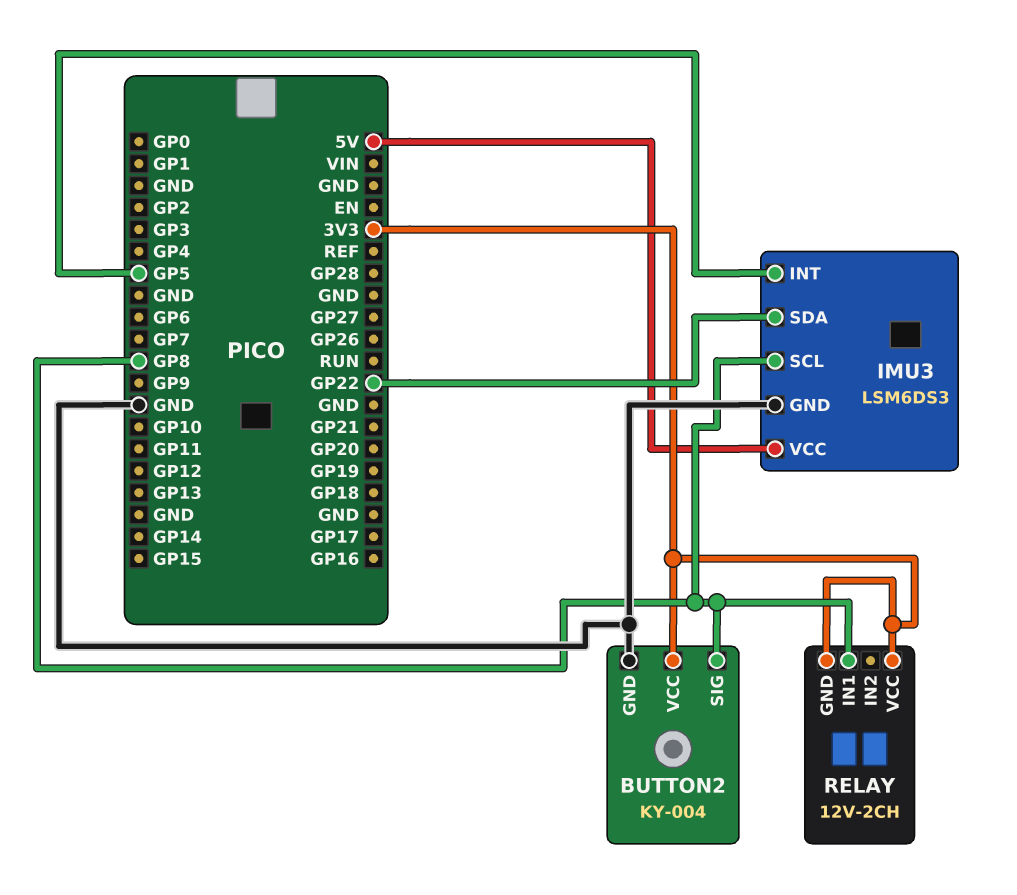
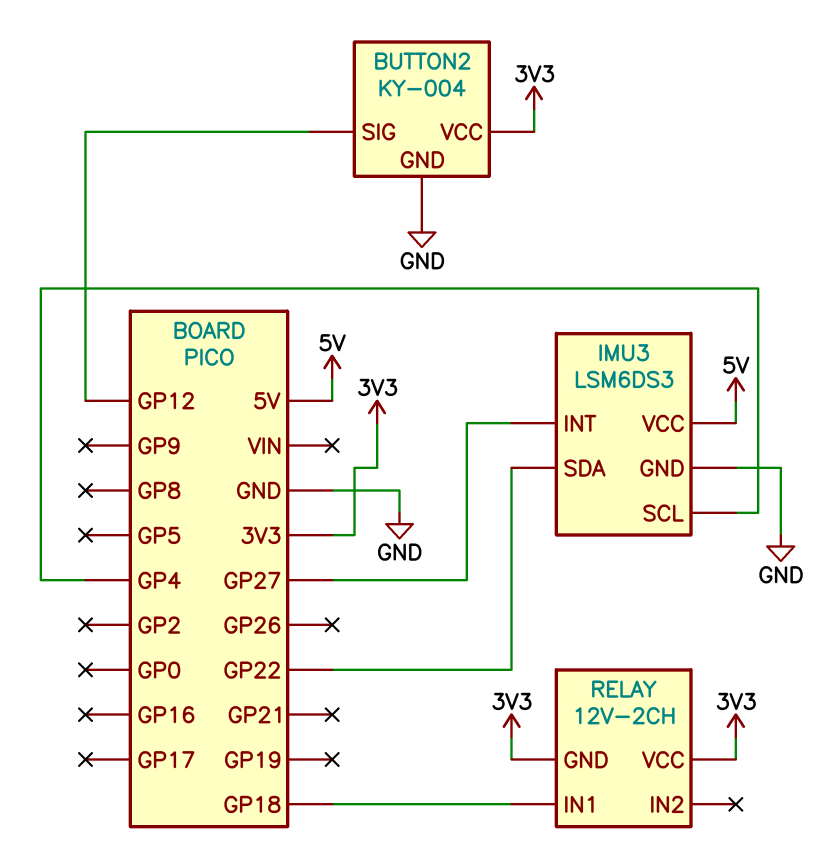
BUTTON2 pin SIG: GP8 -> GP12
IMU3 pin INT: GP5 -> GP27
IMU3 pin SCL: GP8 -> GP4
RELAY pin IN1: GP8 -> GP18

